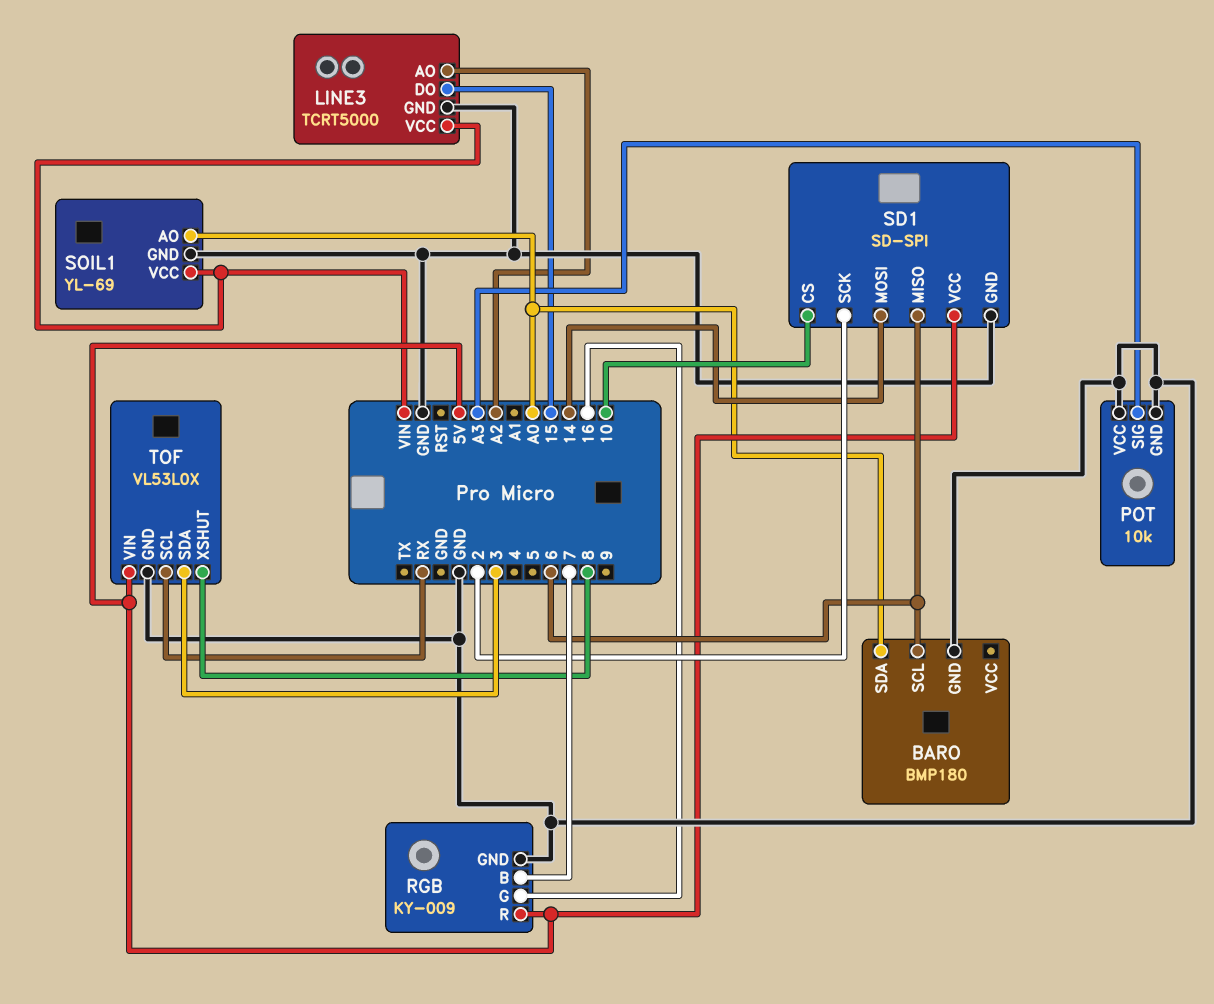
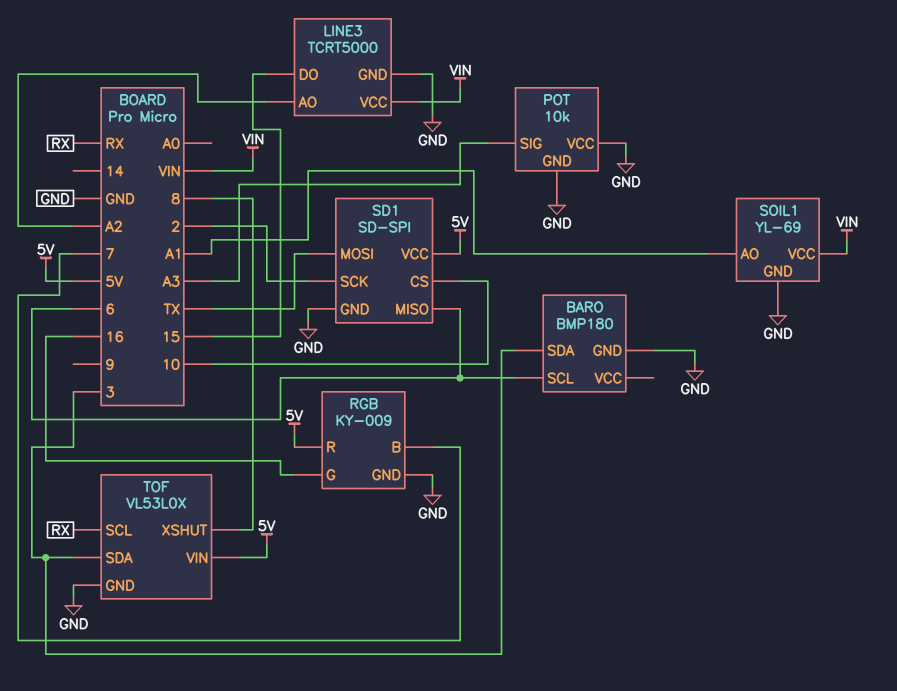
BARO pin SDA: A0 -> 3
SD1 pin MOSI: 14 -> TX
SOIL1 pin AO: A0 -> A1

